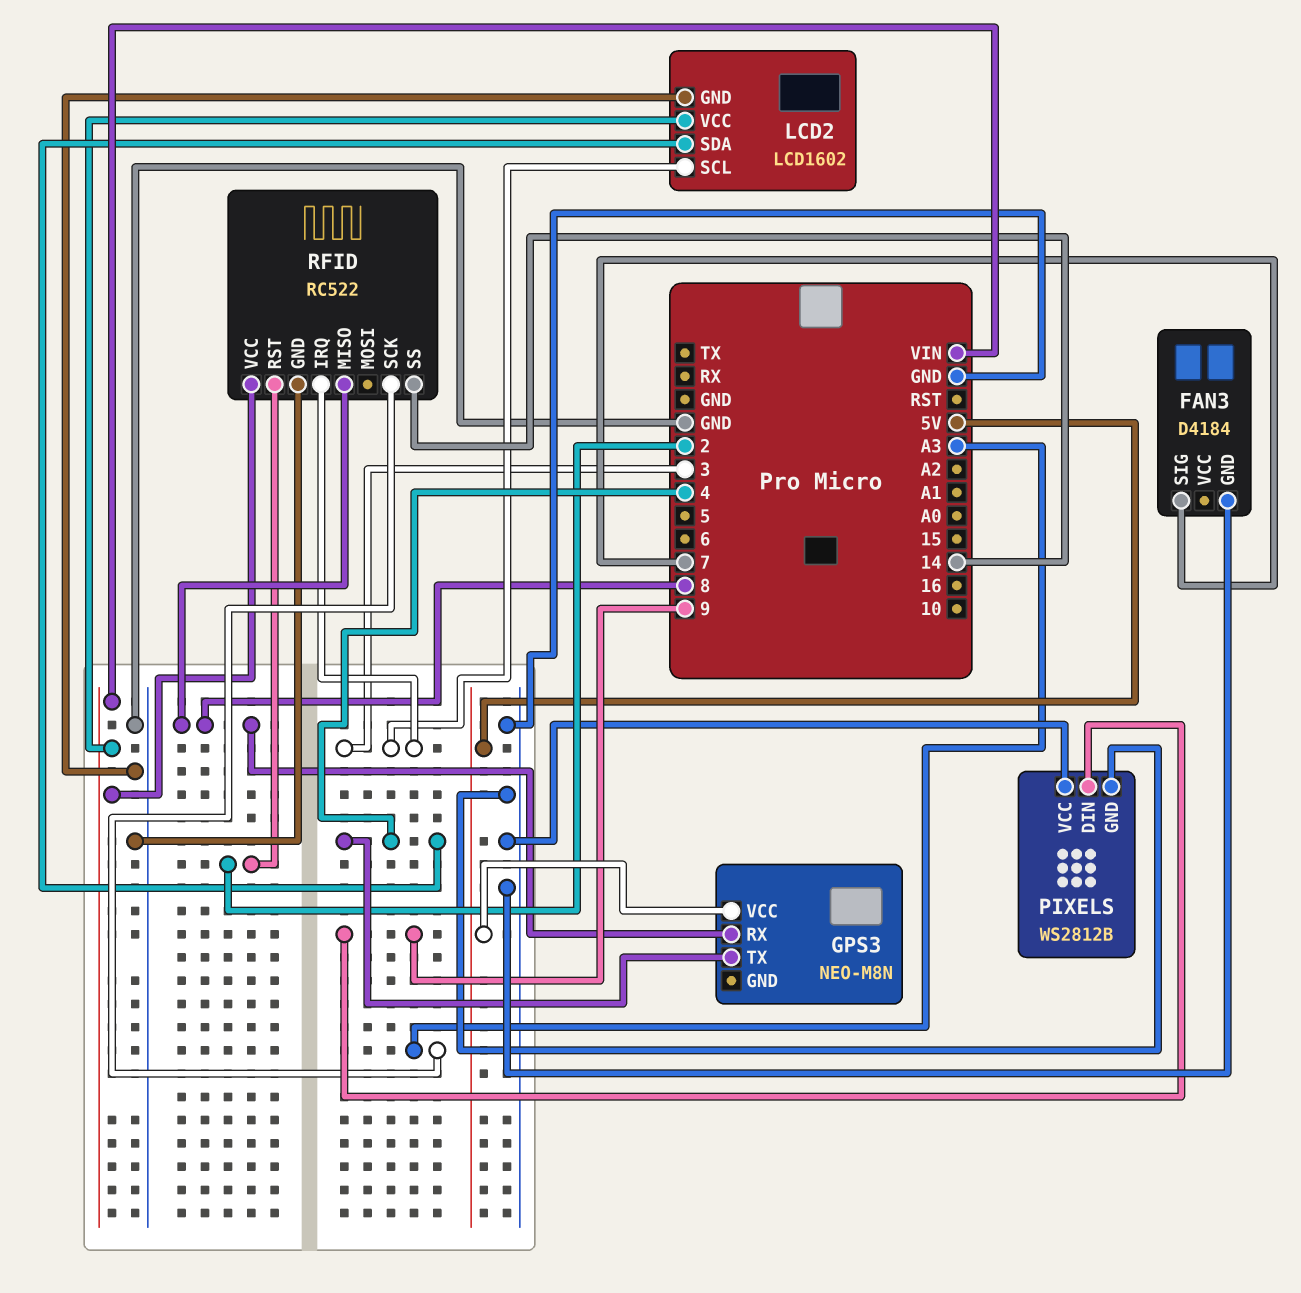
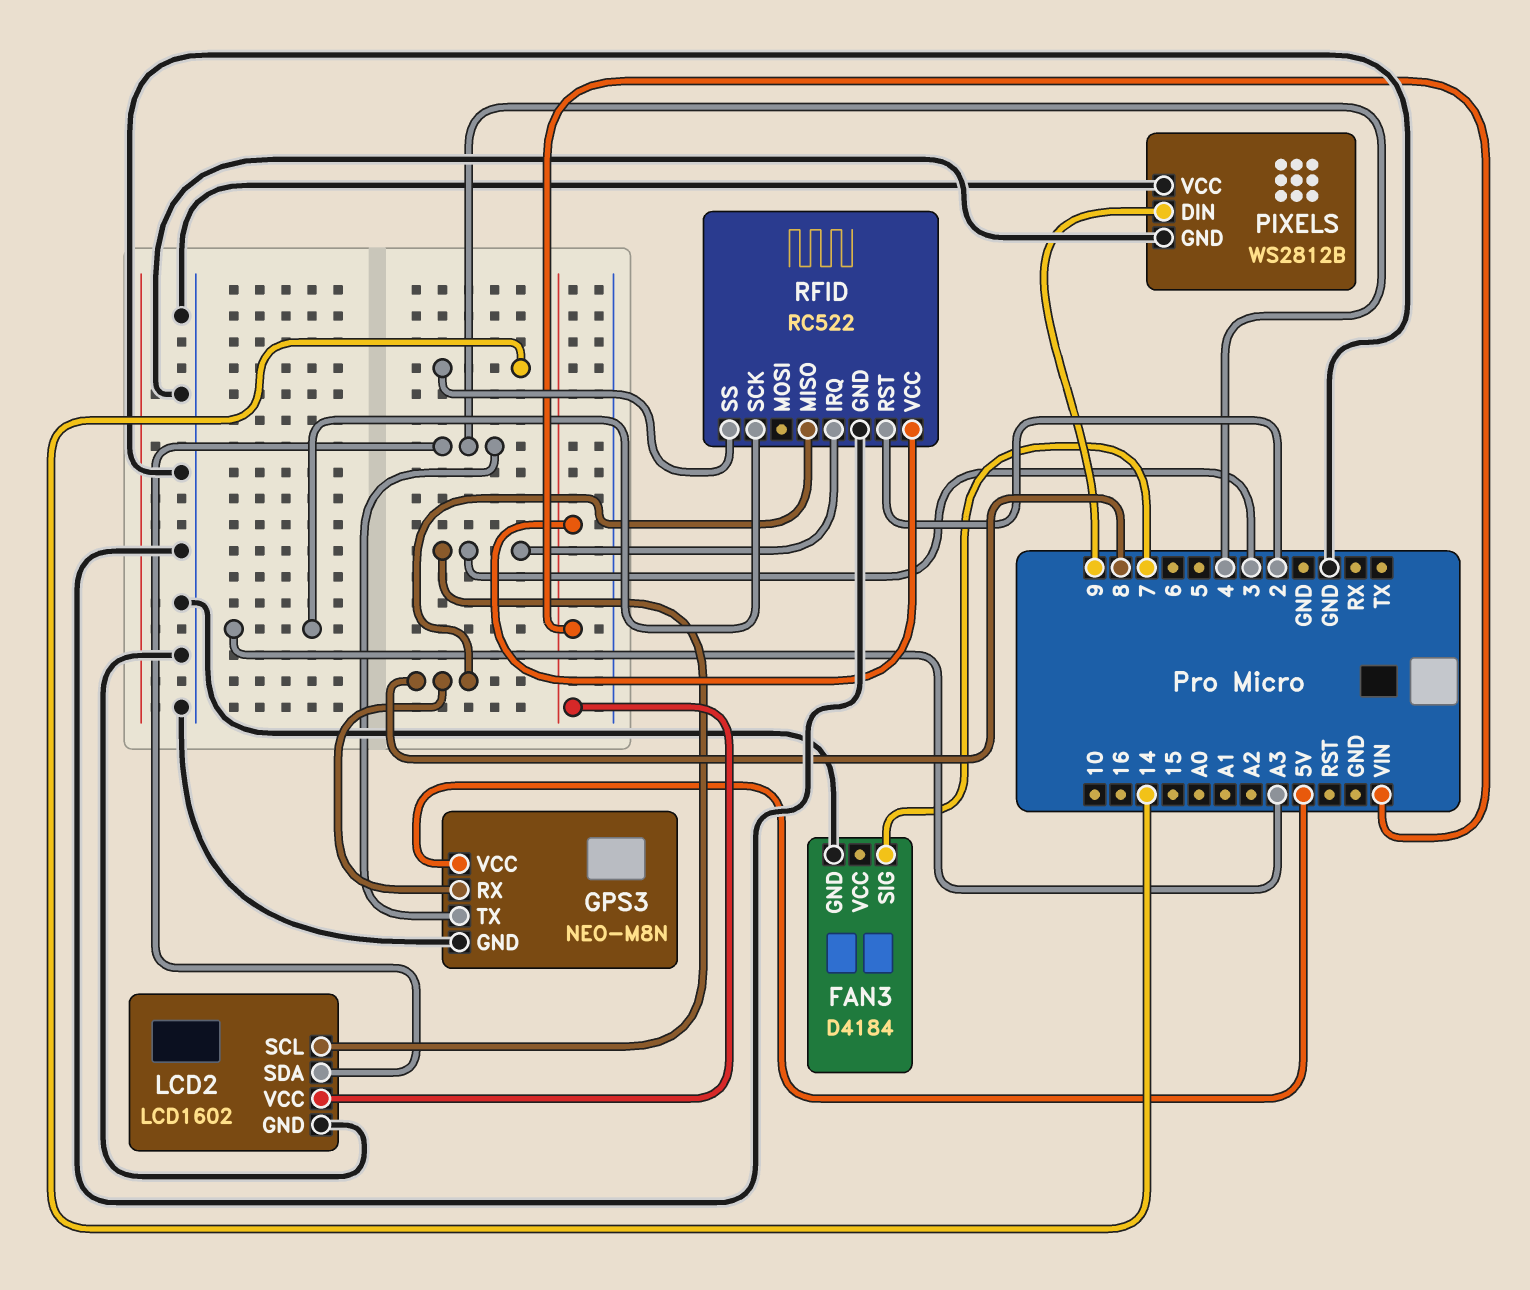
GPS3 pin GND: none -> GND

